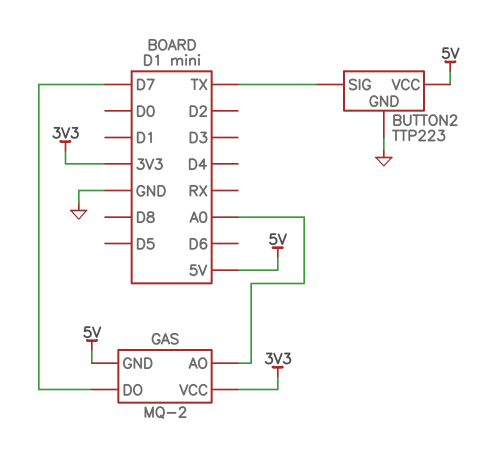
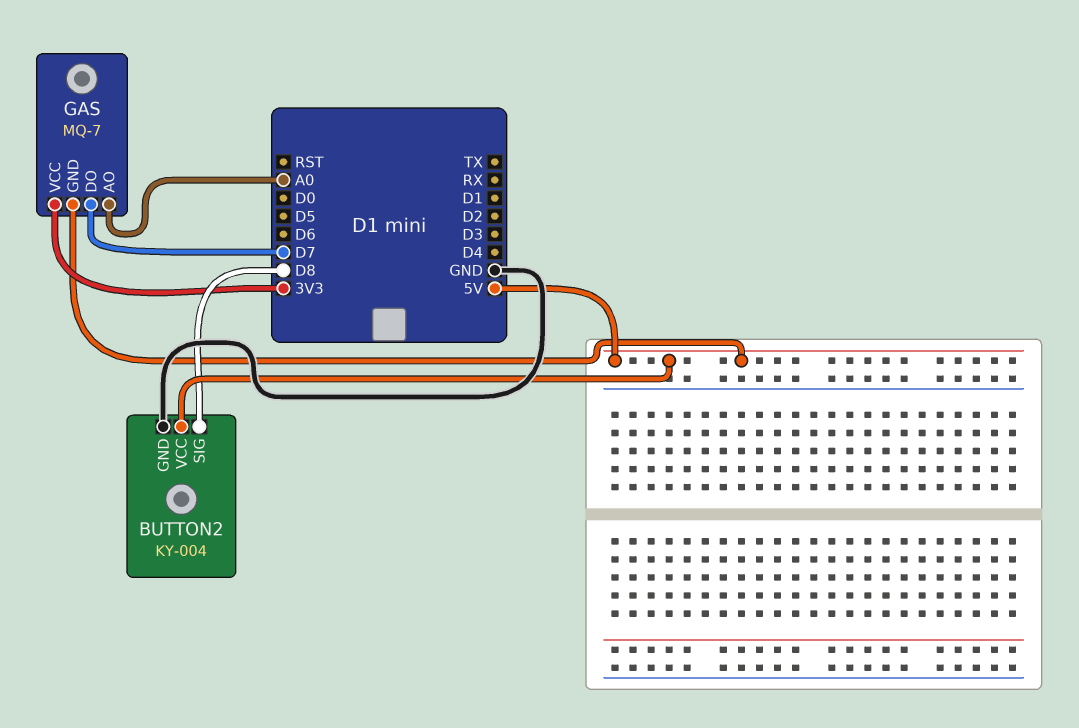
BUTTON2: TTP223 -> KY-004
BUTTON2 pin SIG: TX -> D8
GAS: MQ-2 -> MQ-7

